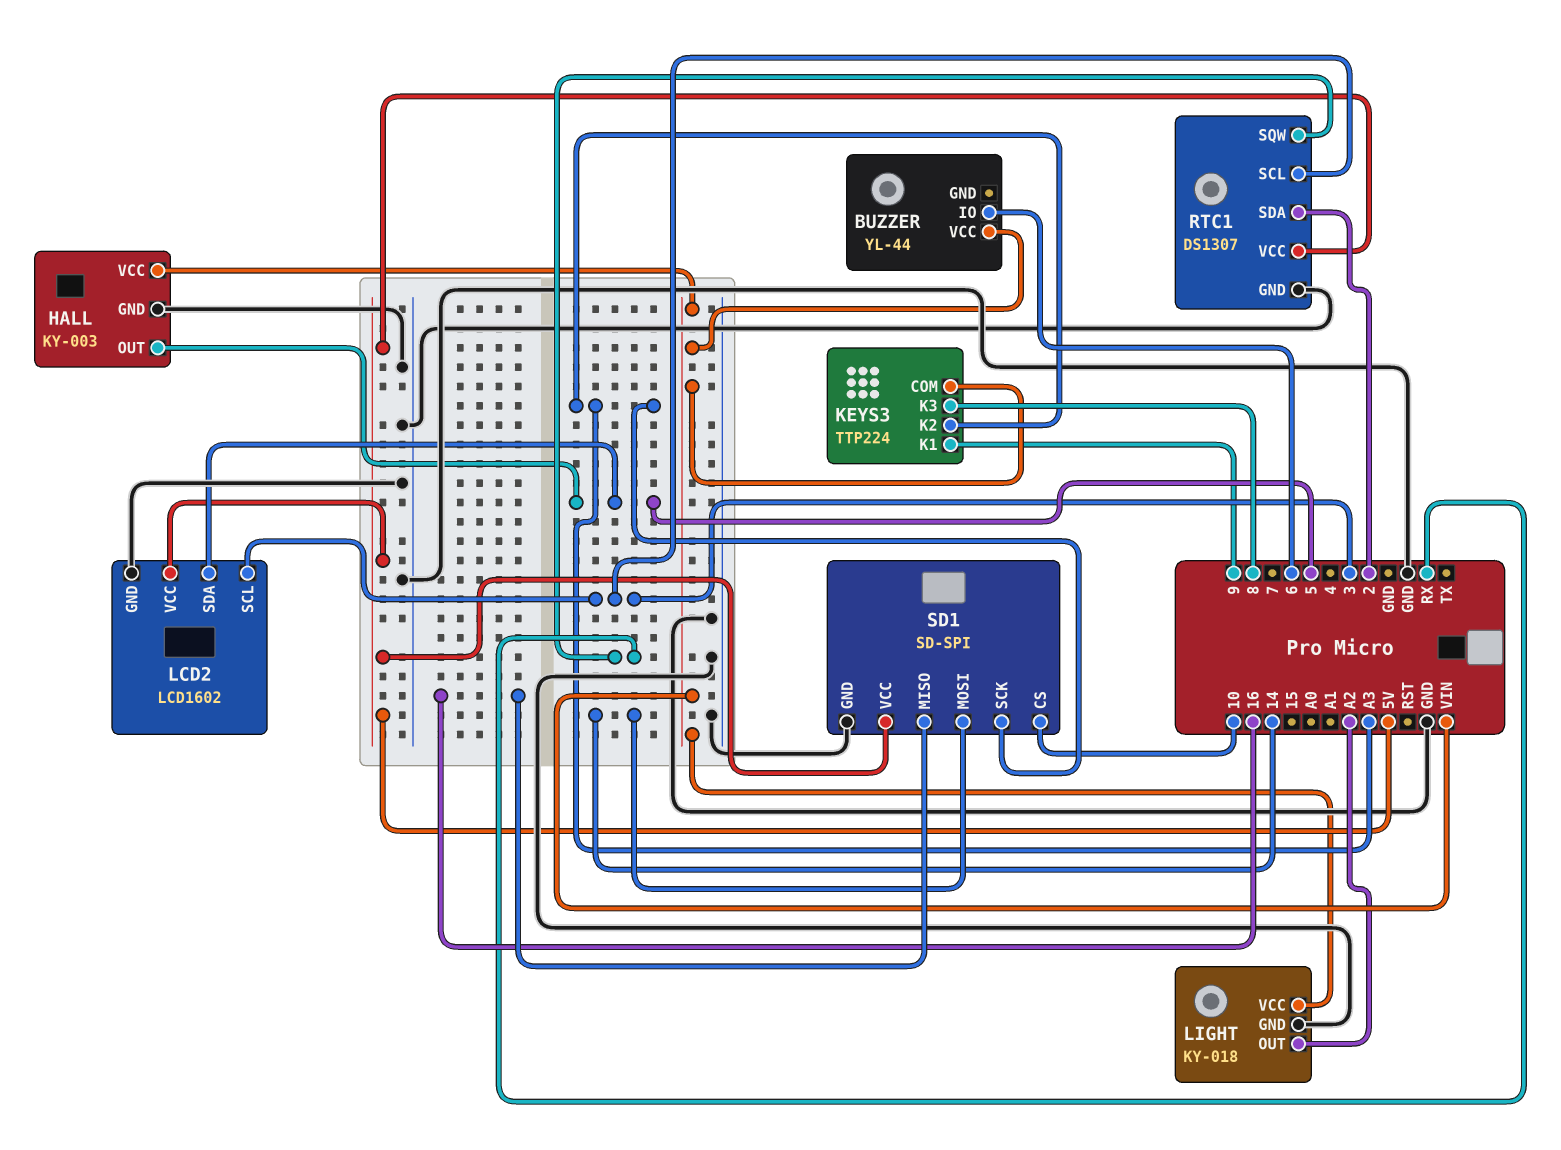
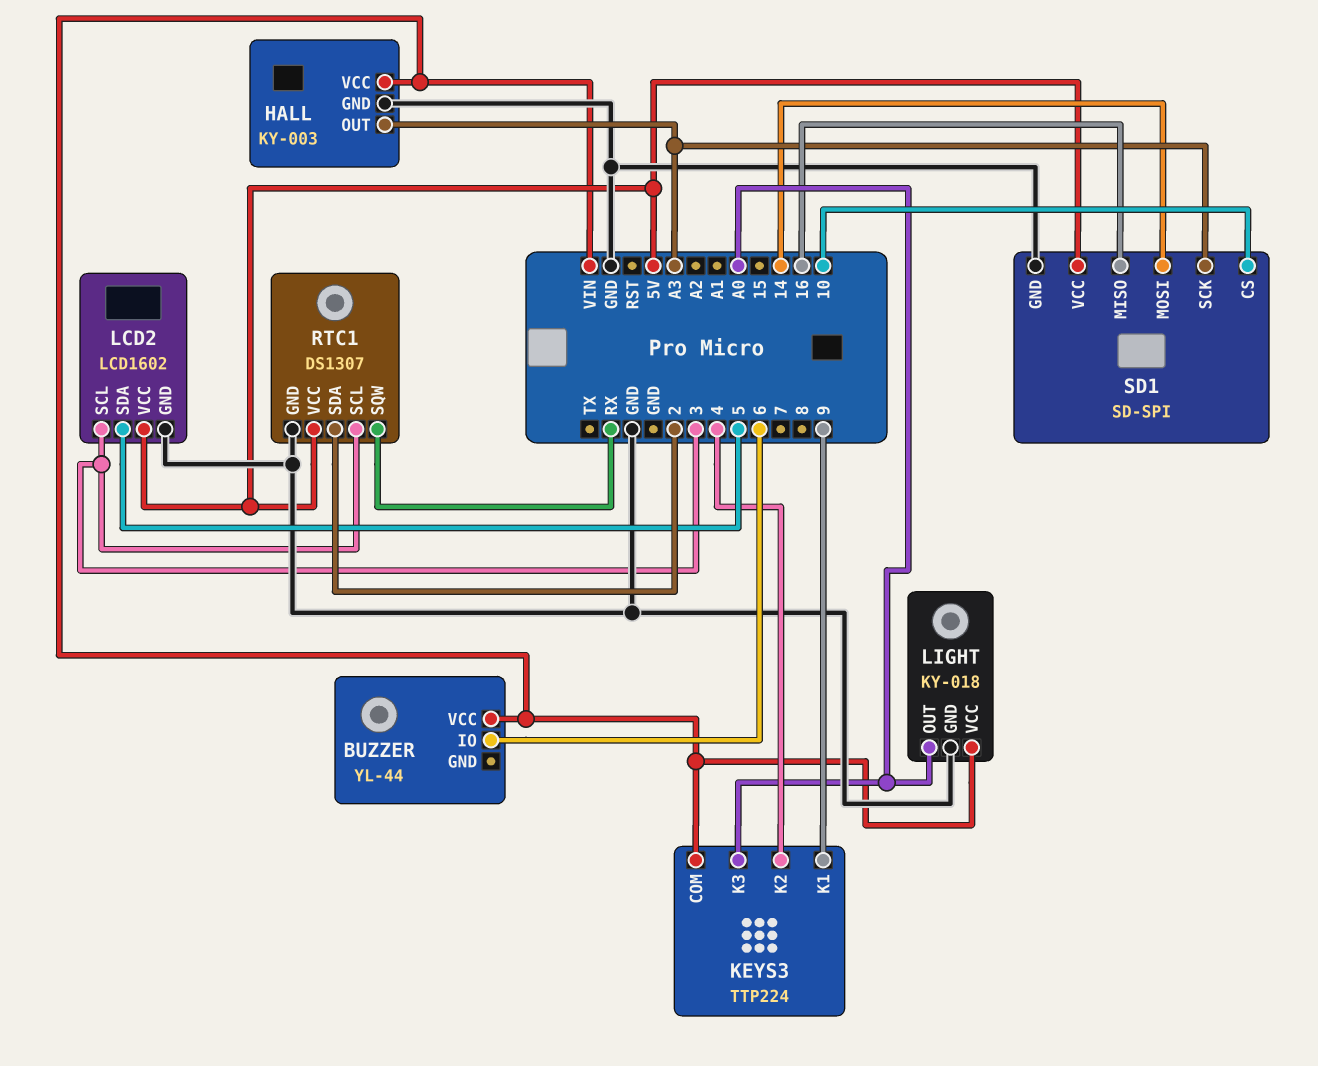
HALL pin OUT: 5 -> A3
KEYS3 pin K2: A3 -> 4
KEYS3 pin K3: 8 -> A0
LIGHT pin OUT: A2 -> A0

